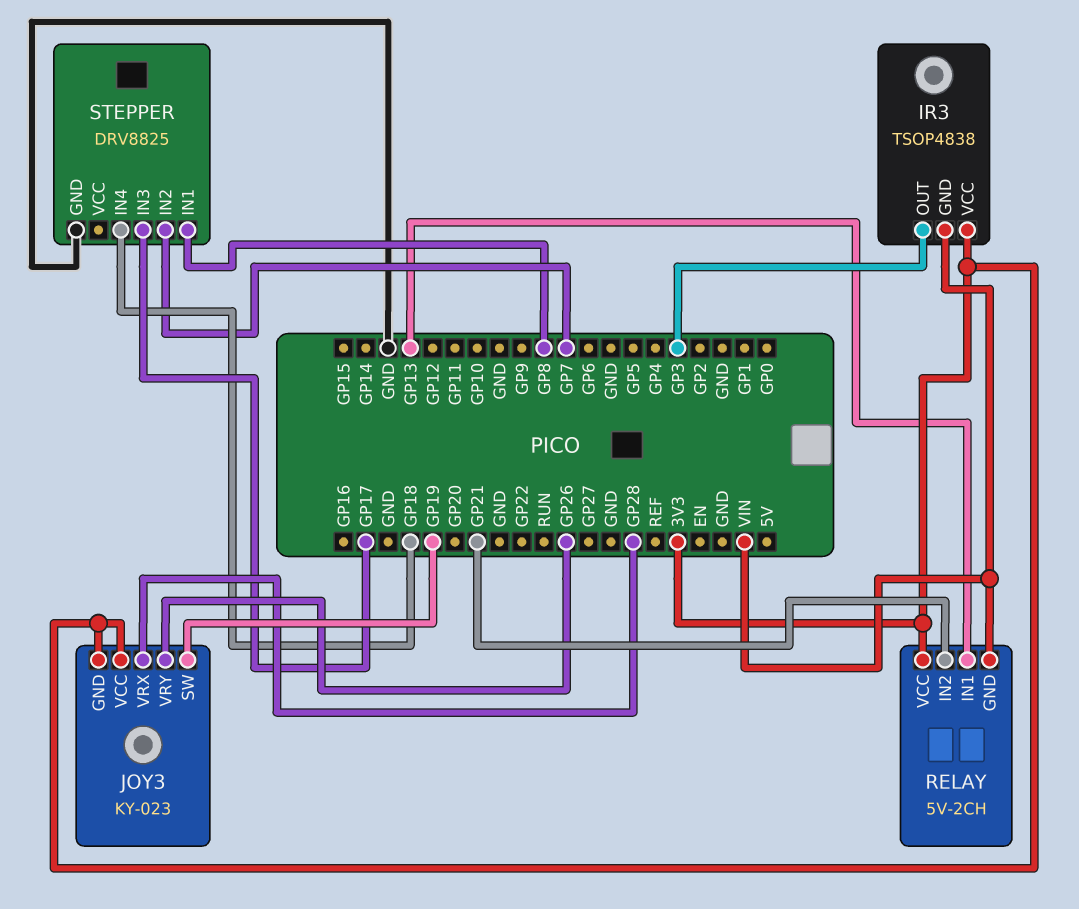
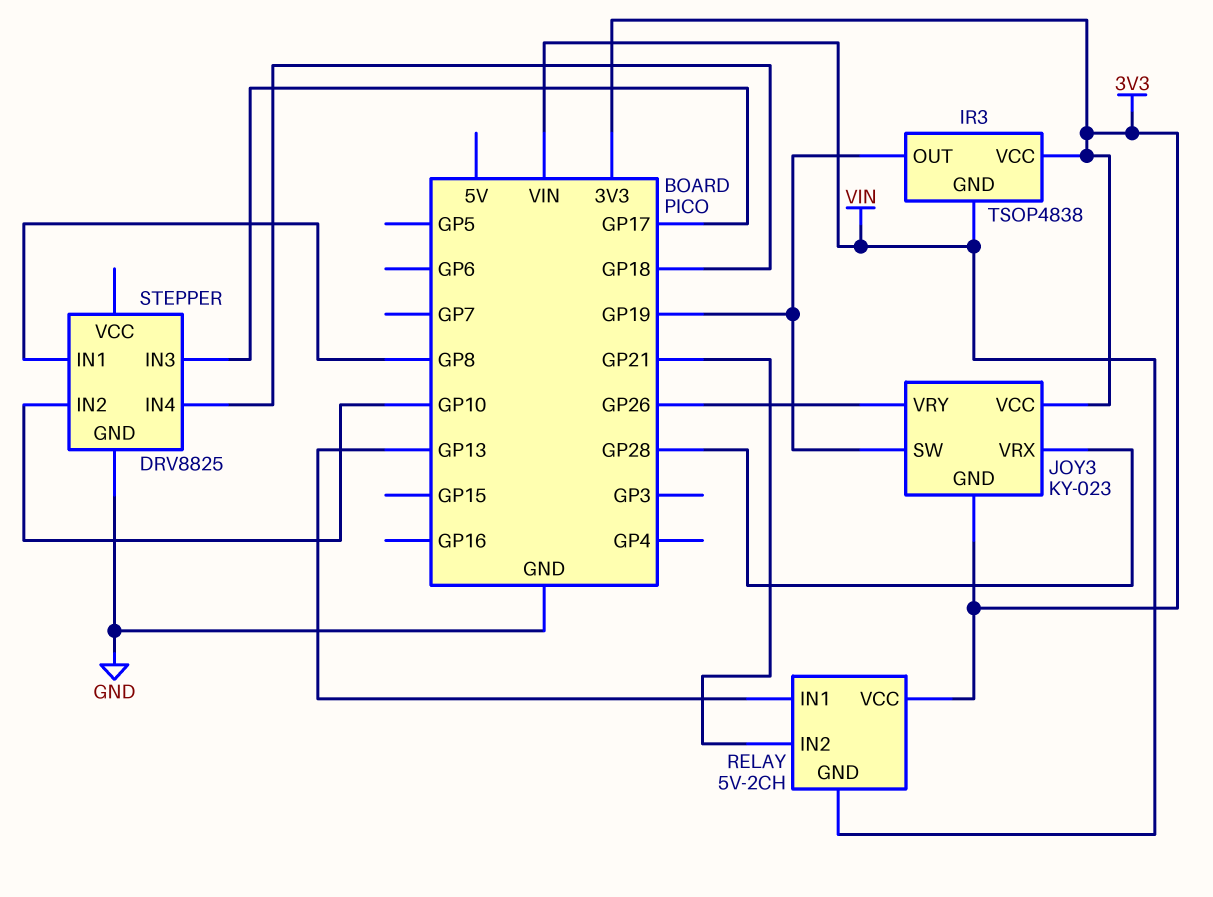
IR3 pin OUT: GP3 -> GP19
STEPPER pin IN2: GP7 -> GP10

